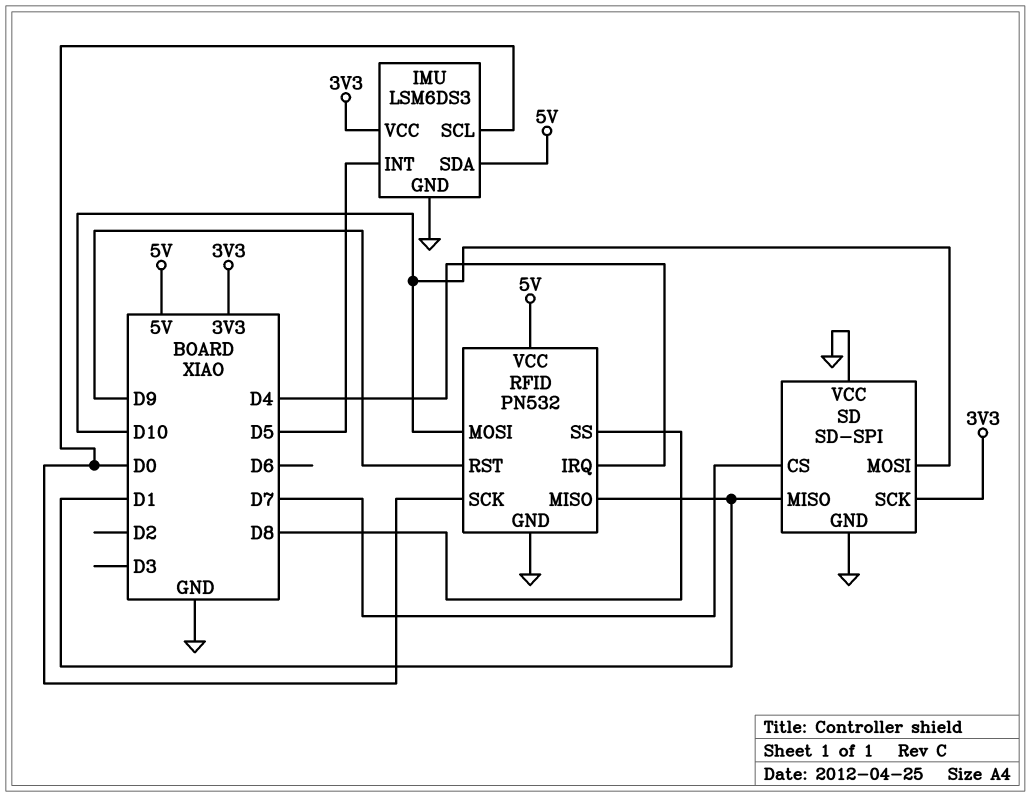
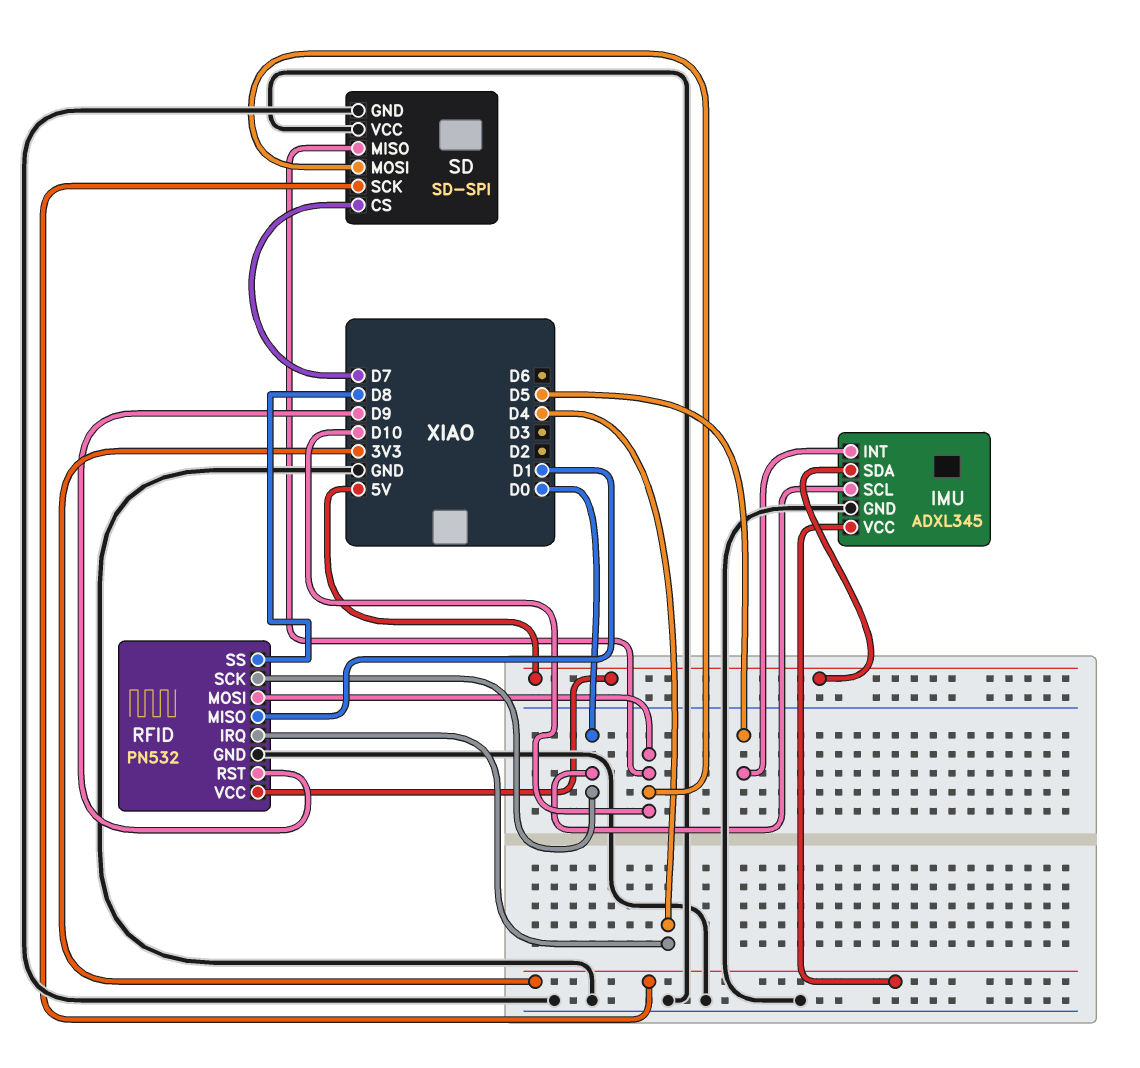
IMU: LSM6DS3 -> ADXL345
SD pin MISO: D1 -> D10

